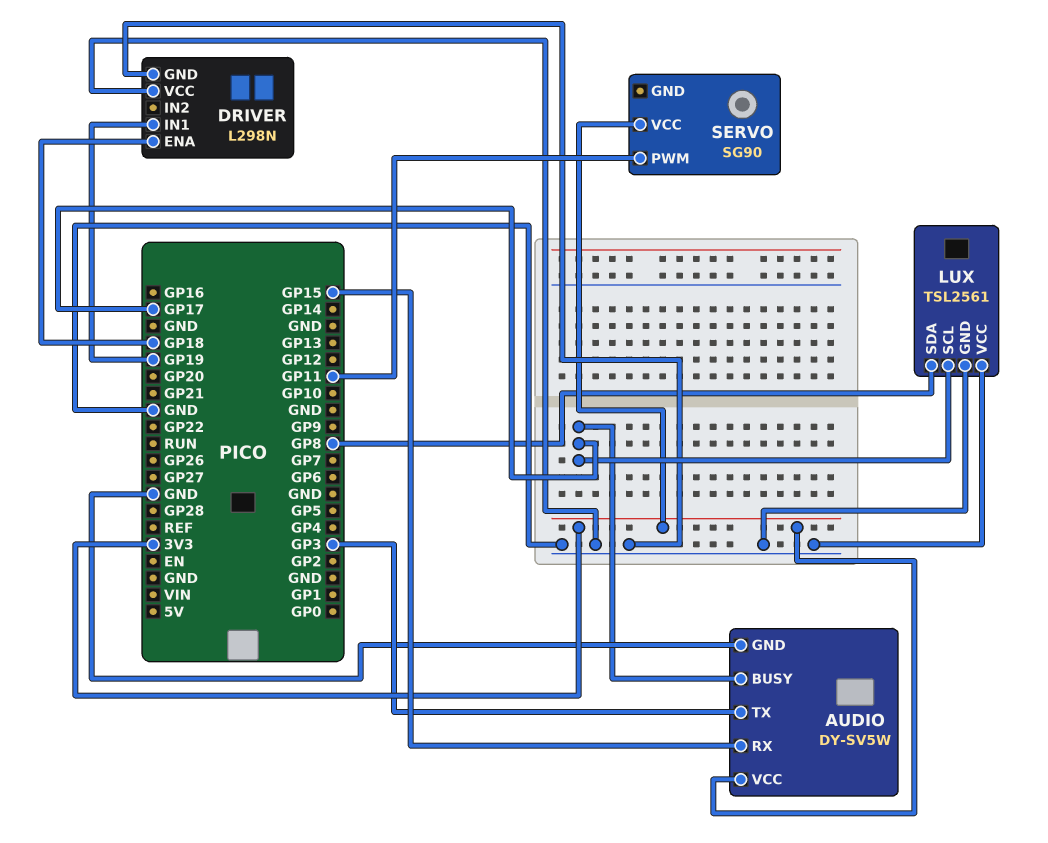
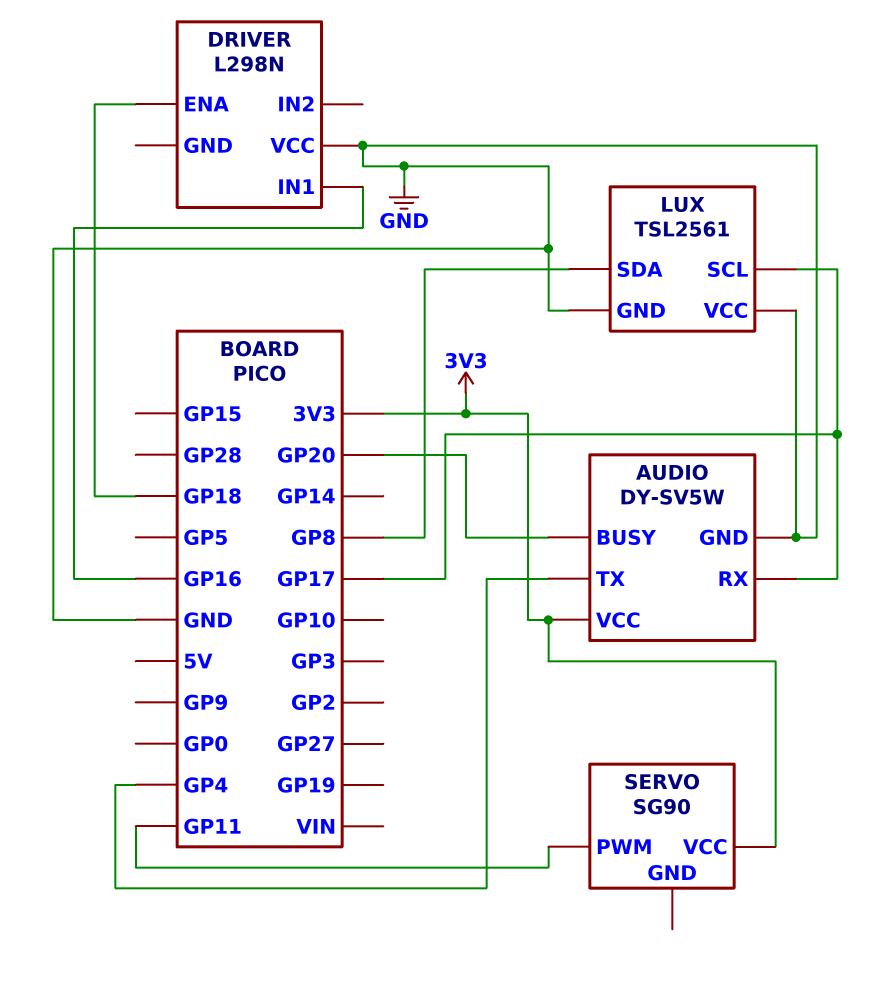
AUDIO pin BUSY: GP17 -> GP20
AUDIO pin RX: GP15 -> GP17
AUDIO pin TX: GP3 -> GP4
DRIVER pin GND: GND -> none
DRIVER pin IN1: GP19 -> GP16

